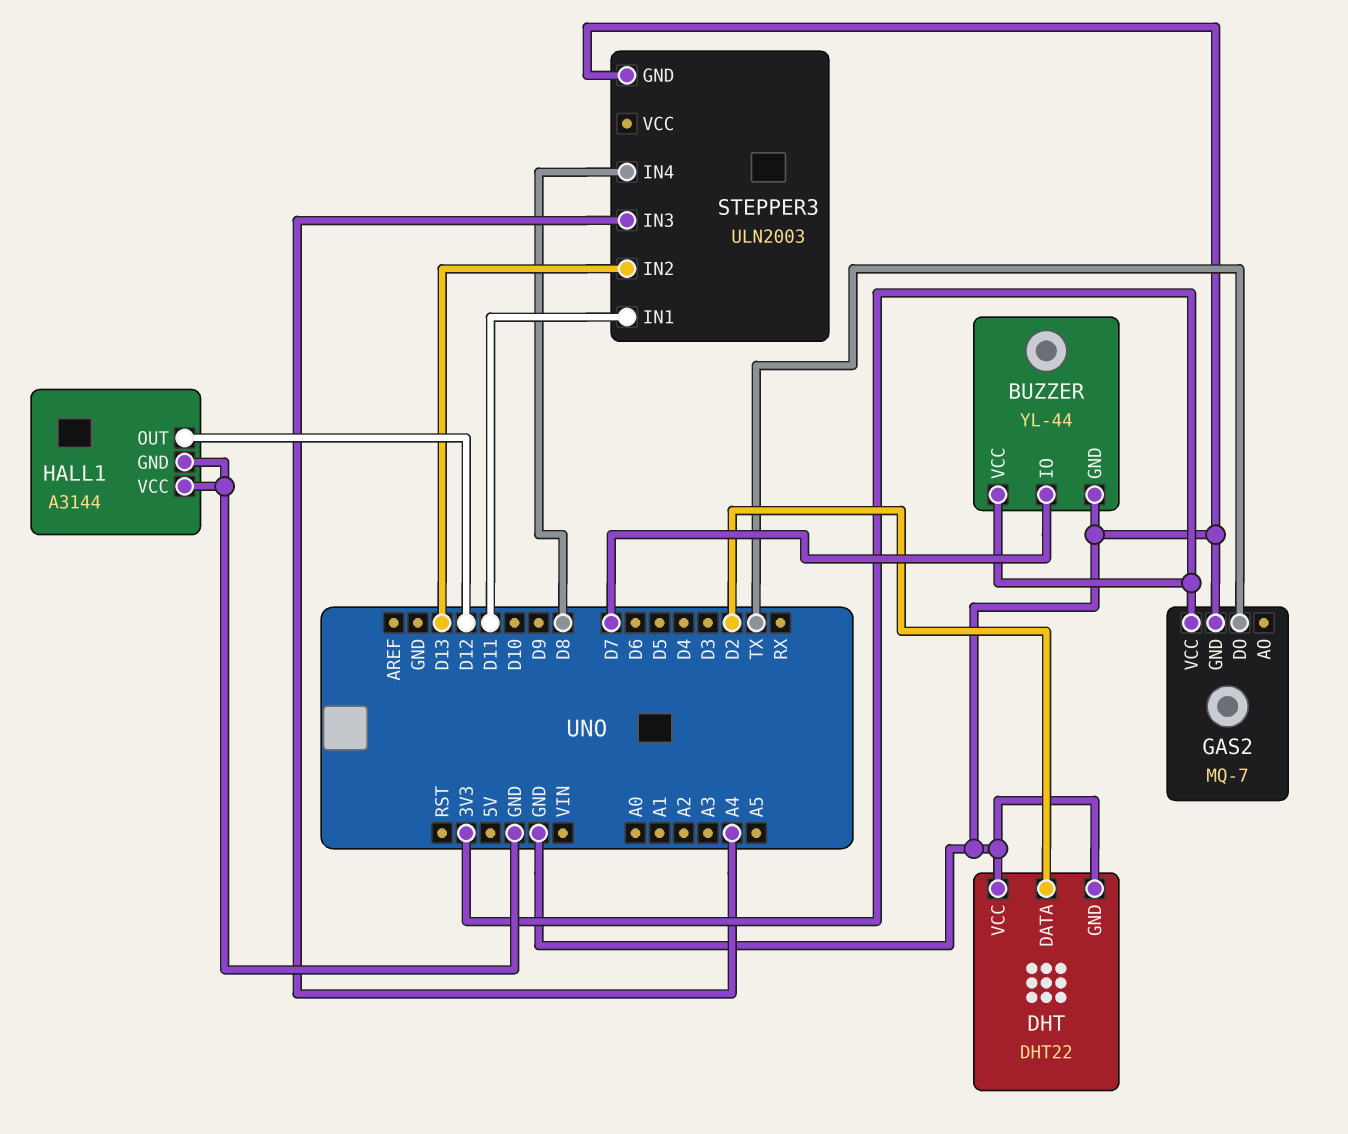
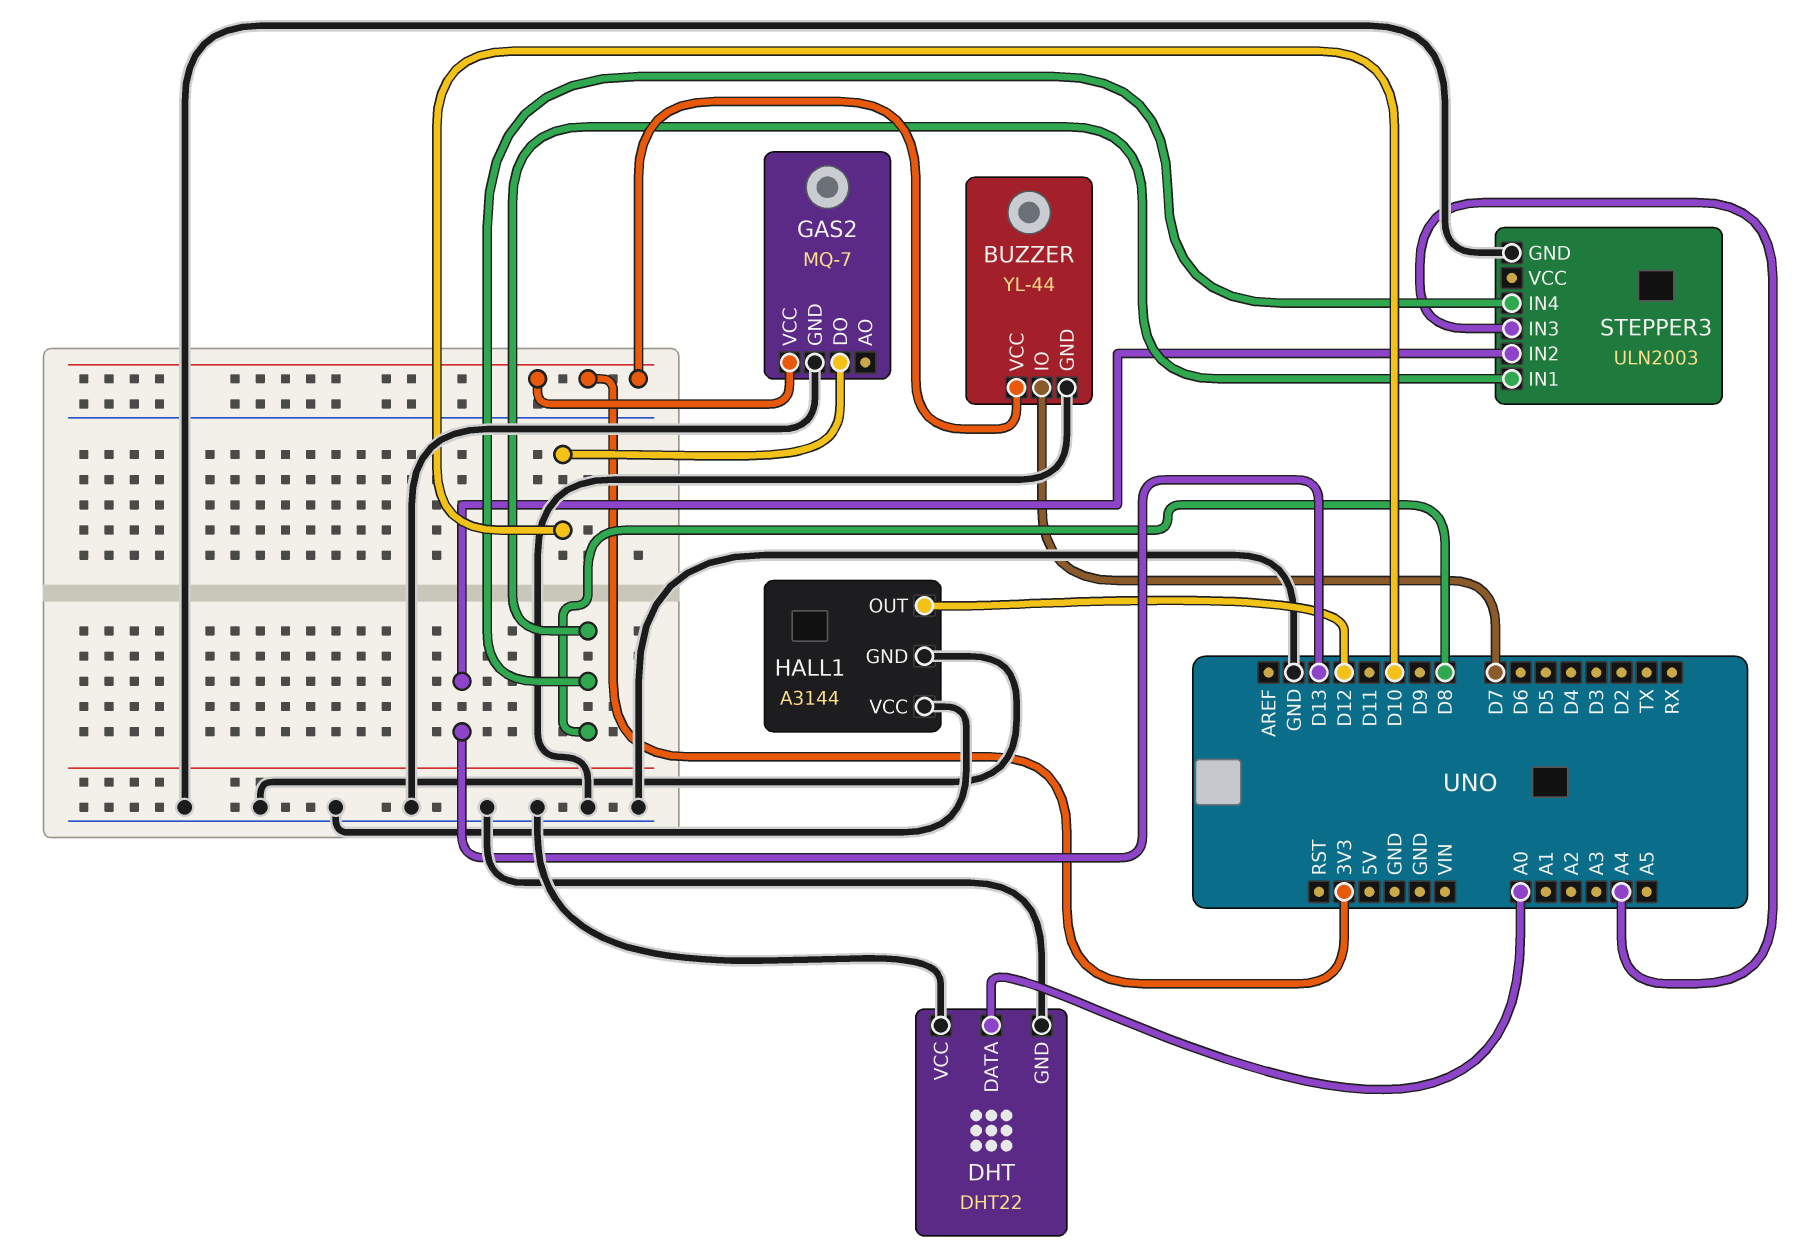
DHT pin DATA: D2 -> A0
GAS2 pin DO: TX -> D10
STEPPER3 pin IN1: D11 -> D8

